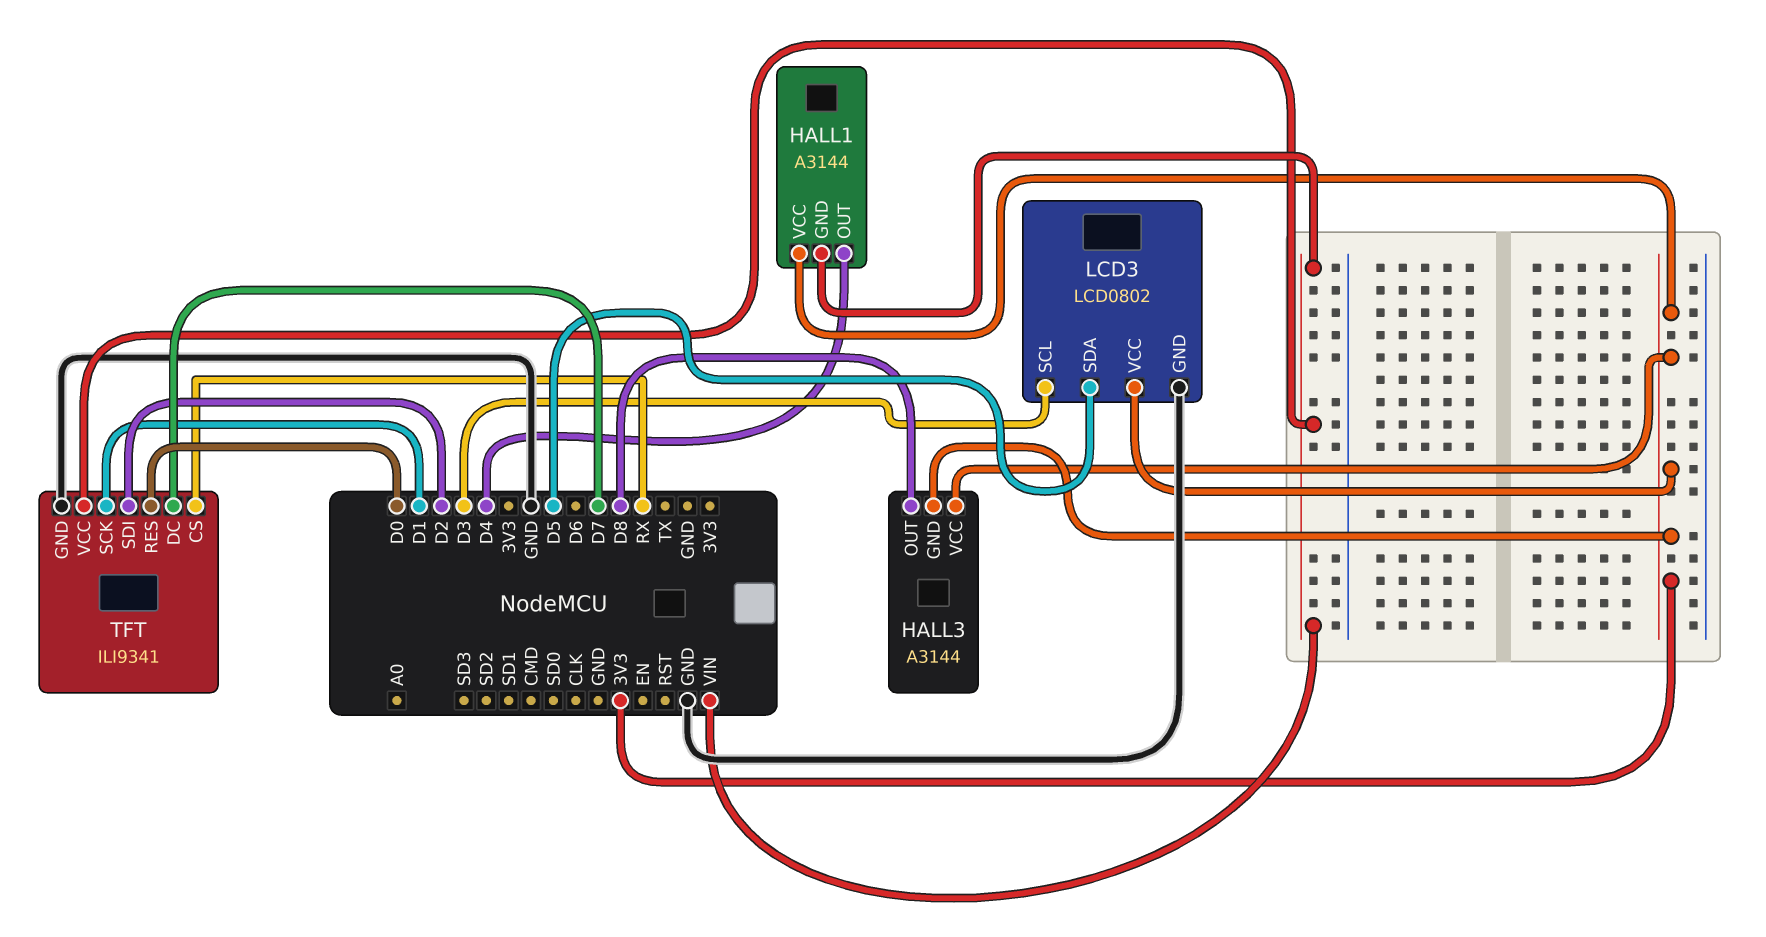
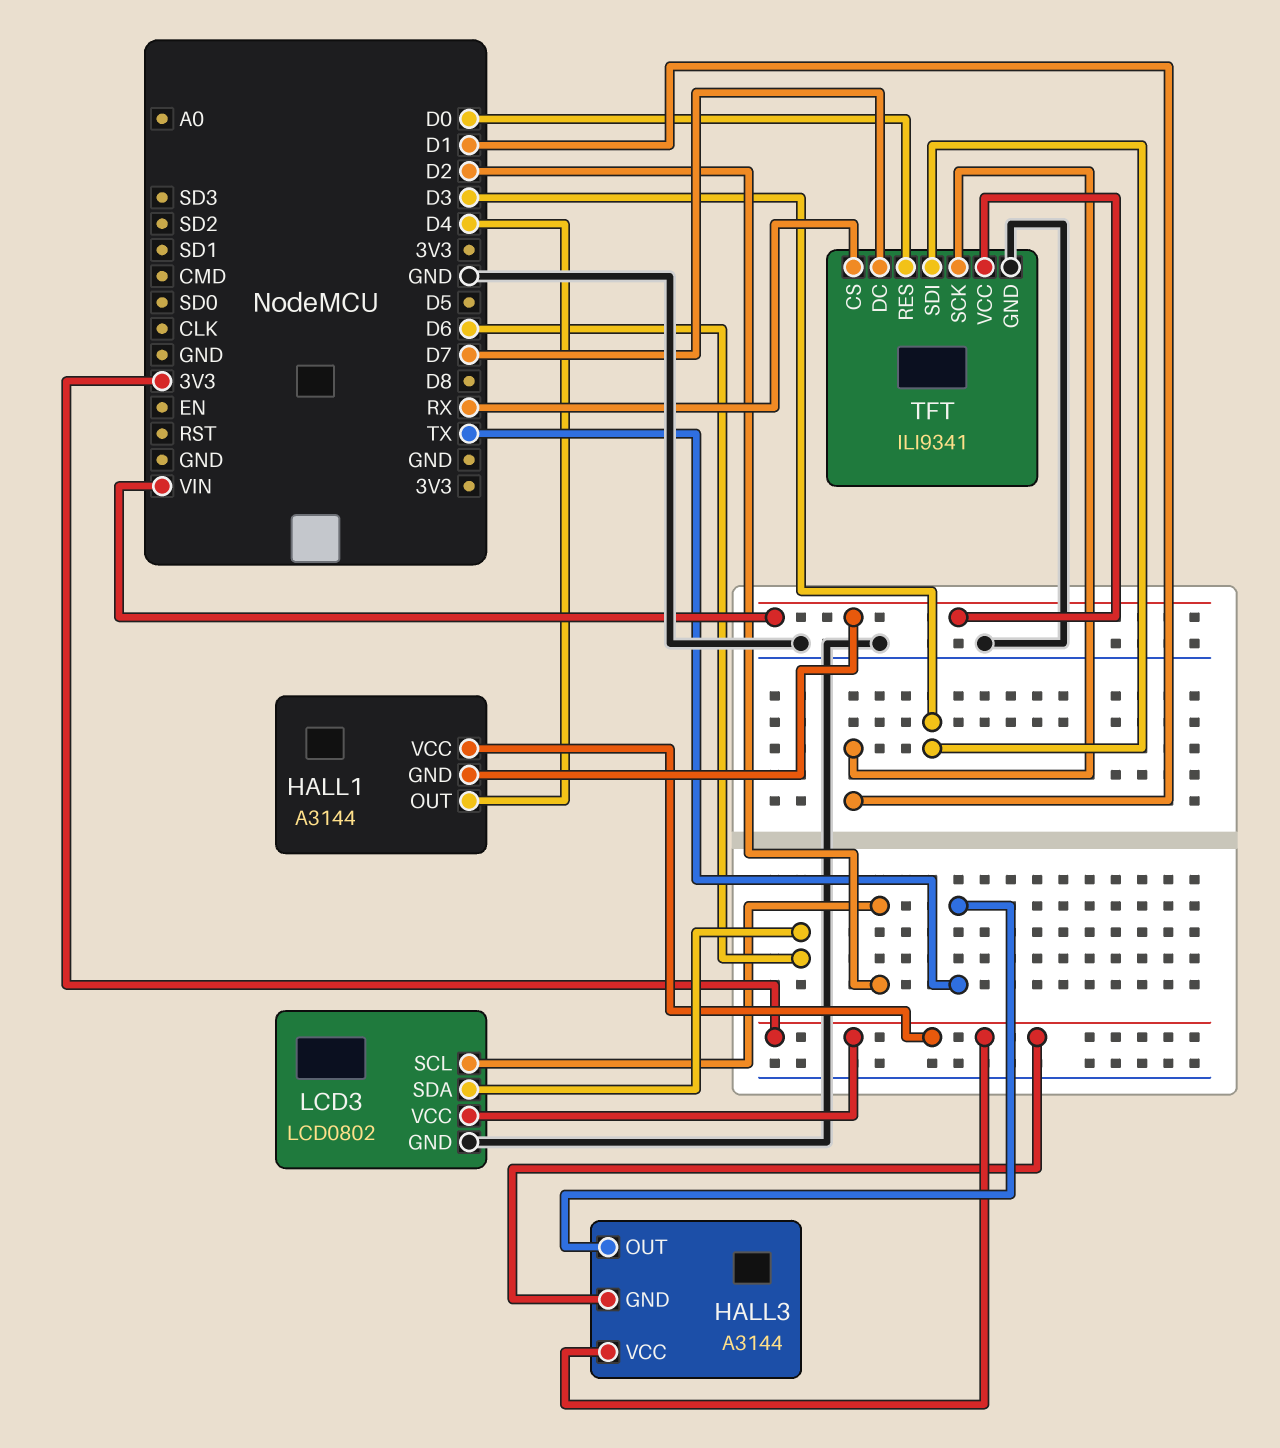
HALL3 pin OUT: D8 -> TX
LCD3 pin SCL: D3 -> D2
LCD3 pin SDA: D5 -> D6
TFT pin SDI: D2 -> D3

